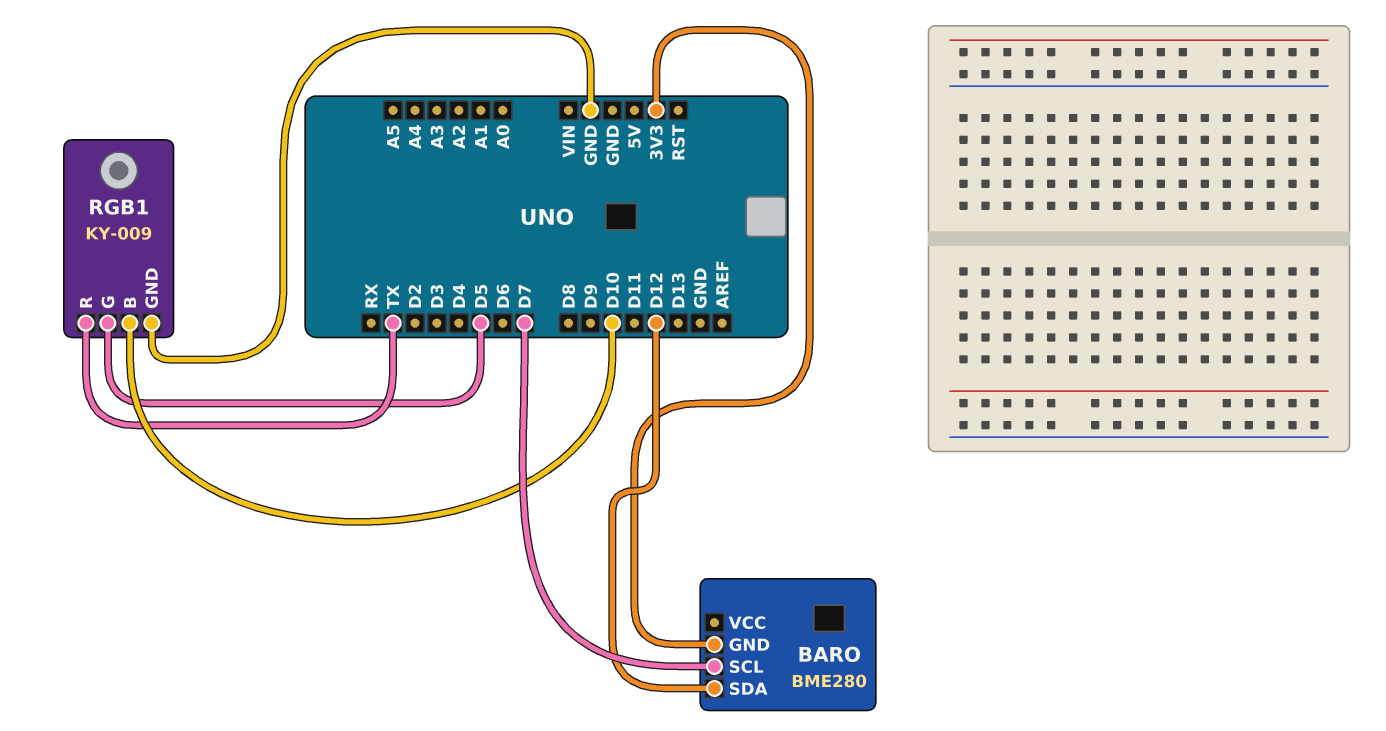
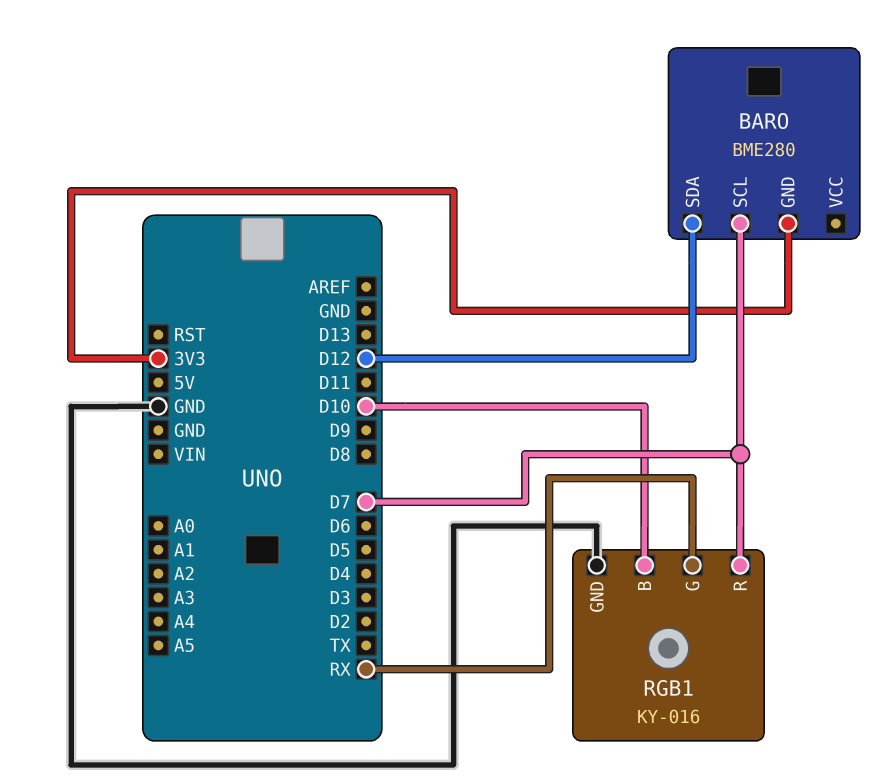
RGB1: KY-009 -> KY-016
RGB1 pin G: D5 -> RX
RGB1 pin R: TX -> D7

